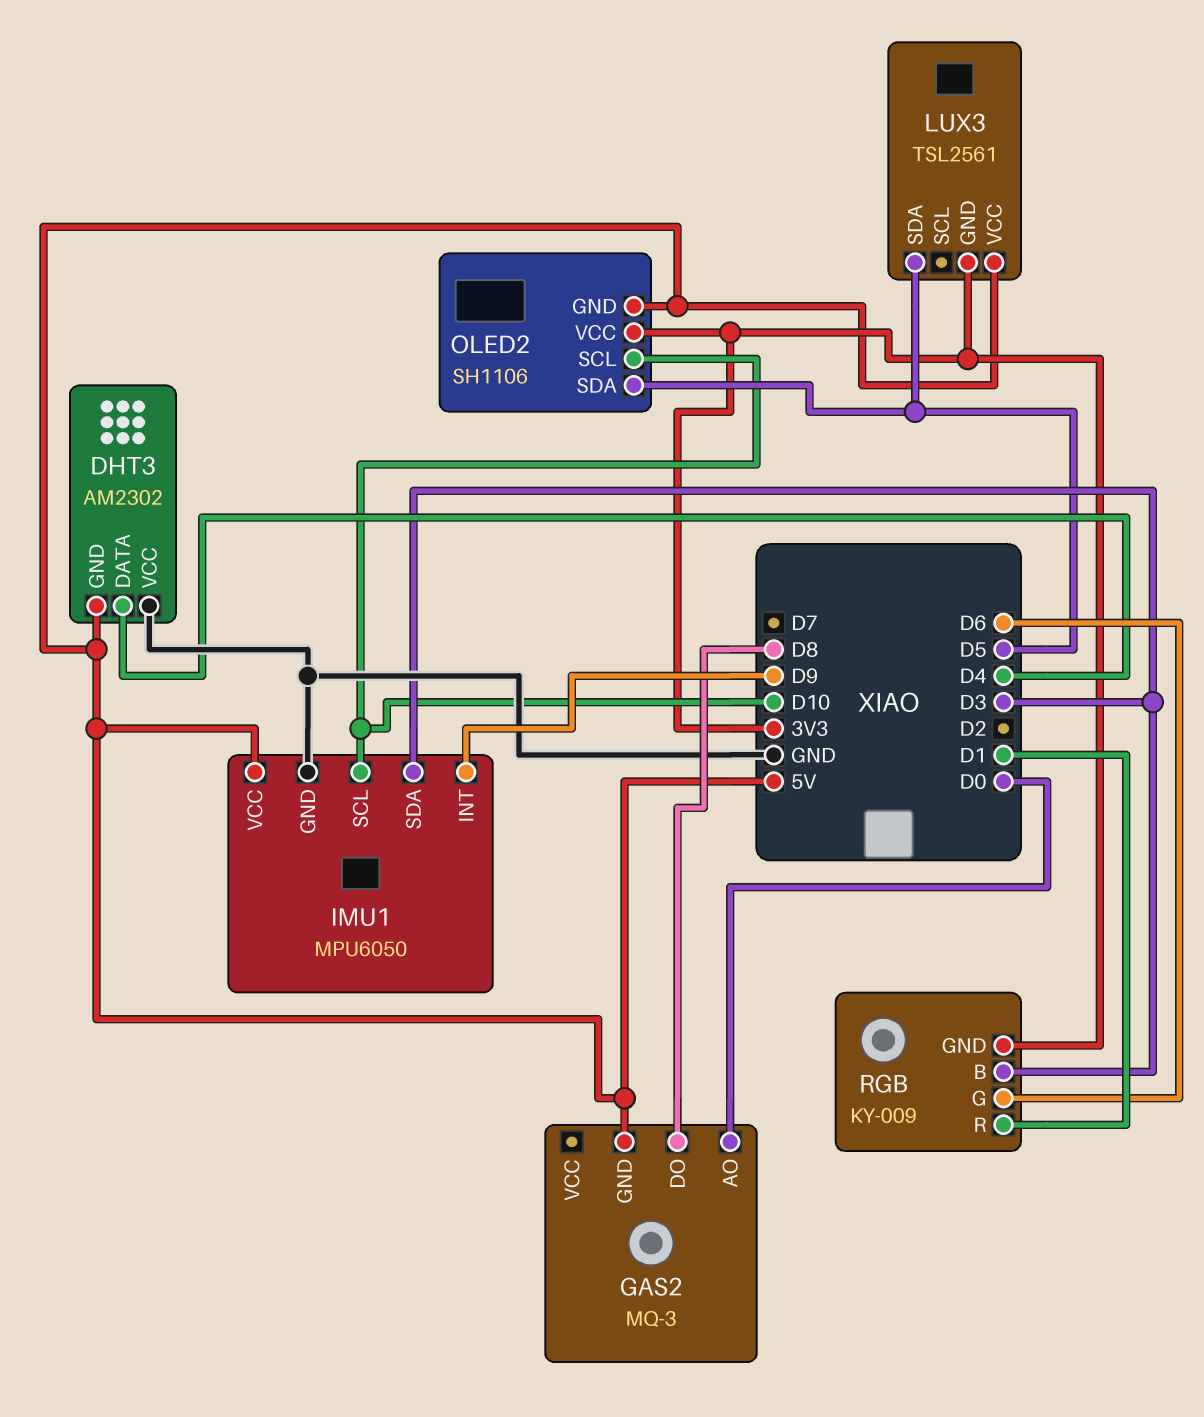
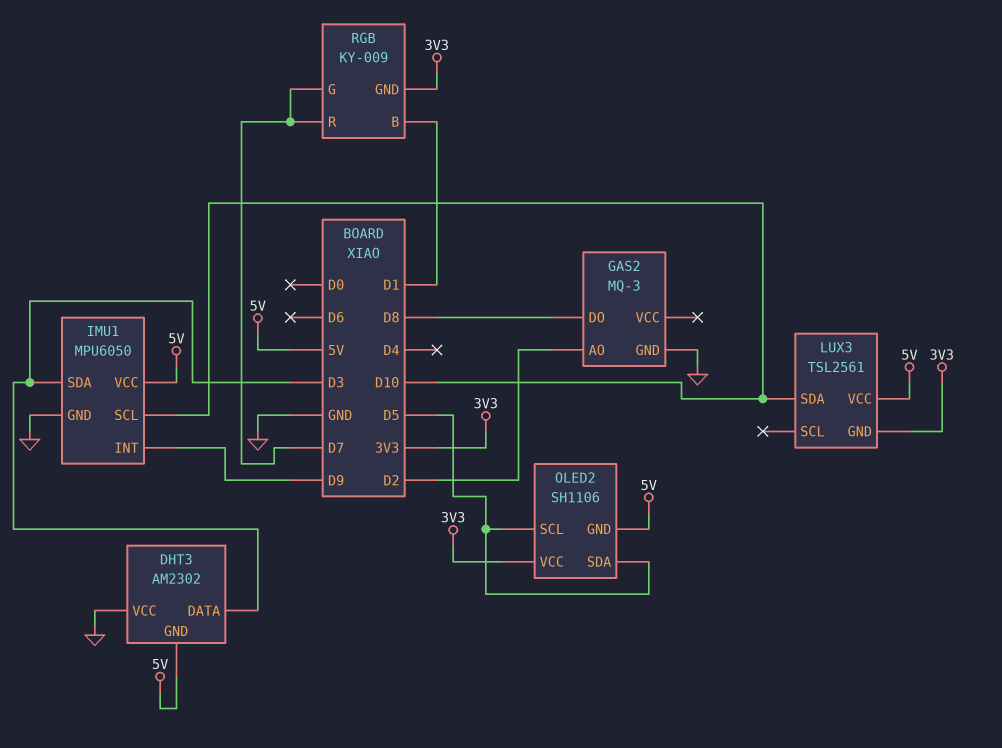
DHT3 pin DATA: D4 -> D3
GAS2 pin AO: D0 -> D2
GAS2 pin GND: 5V -> GND
LUX3 pin SDA: D5 -> D10
OLED2 pin SCL: D10 -> D5
RGB pin B: D3 -> D1
RGB pin G: D6 -> D7
RGB pin R: D1 -> D7

